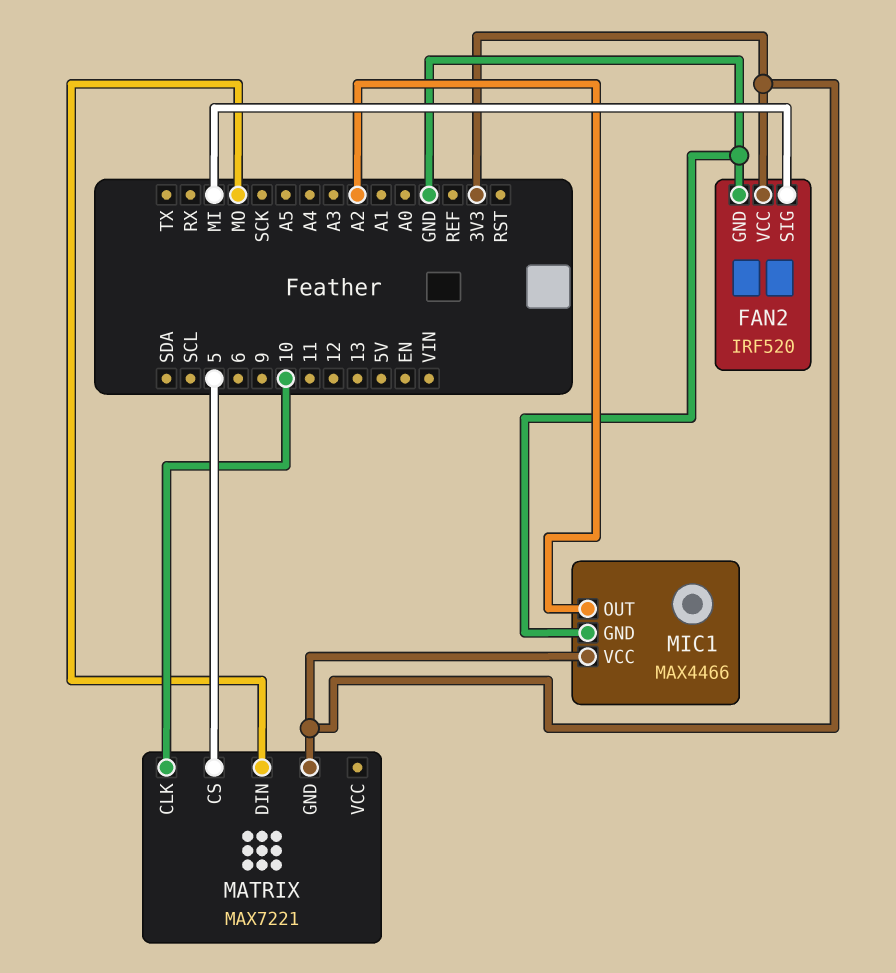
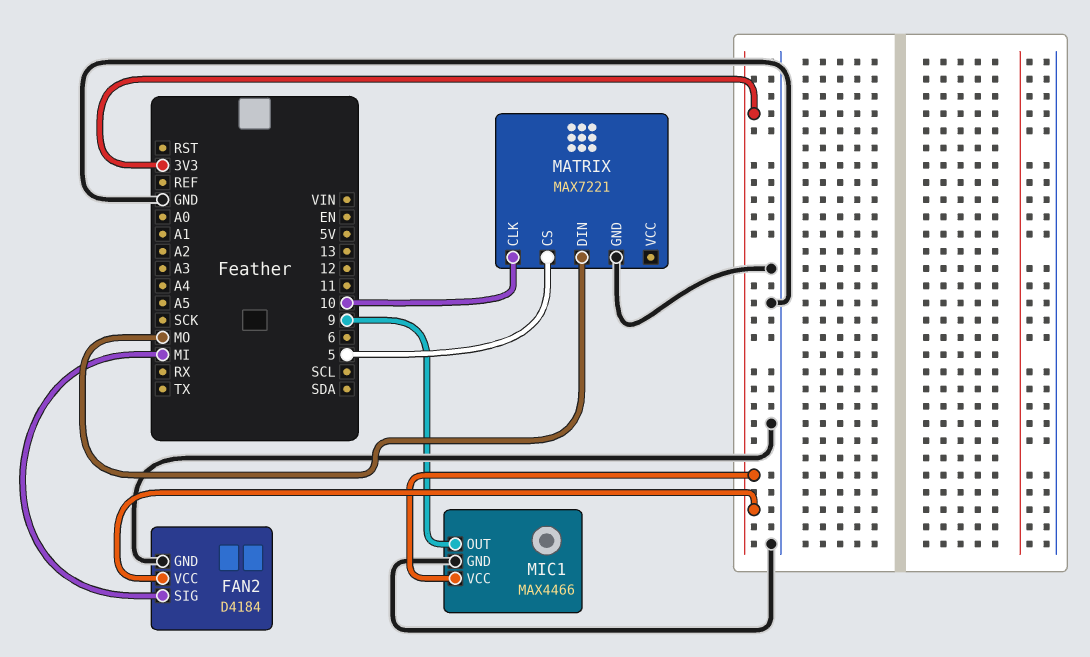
FAN2: IRF520 -> D4184
MATRIX pin GND: 3V3 -> GND
MIC1 pin OUT: A2 -> 9

